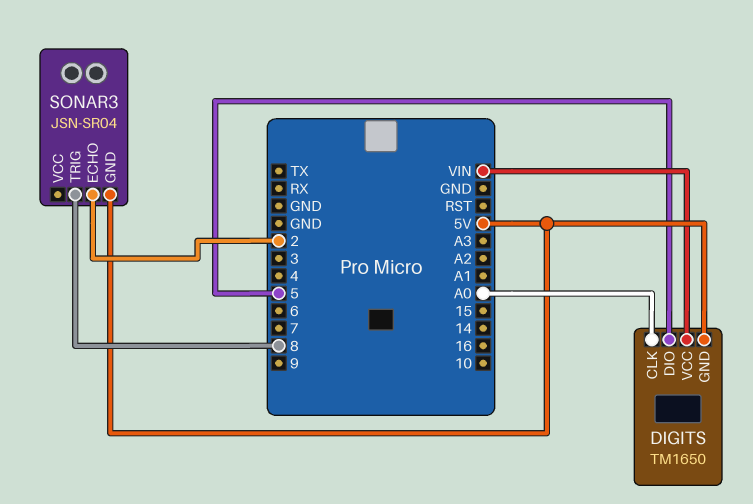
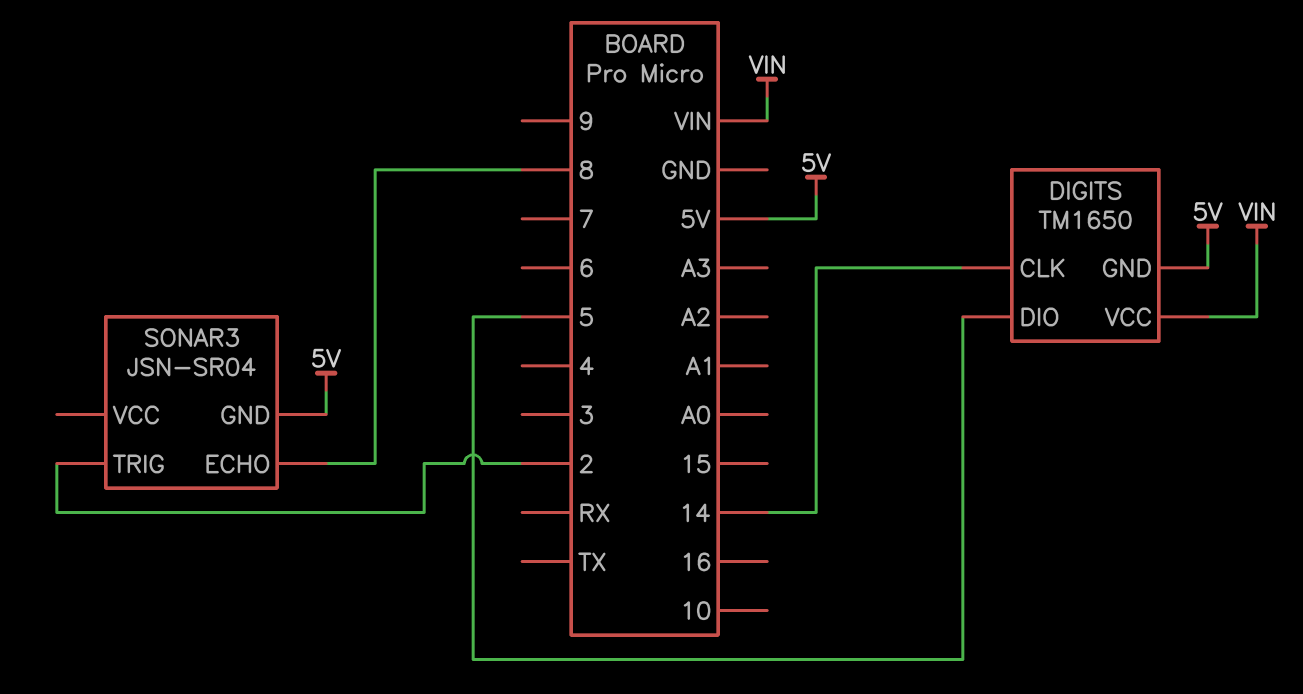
DIGITS pin CLK: A0 -> 14
SONAR3 pin ECHO: 2 -> 8
SONAR3 pin TRIG: 8 -> 2

